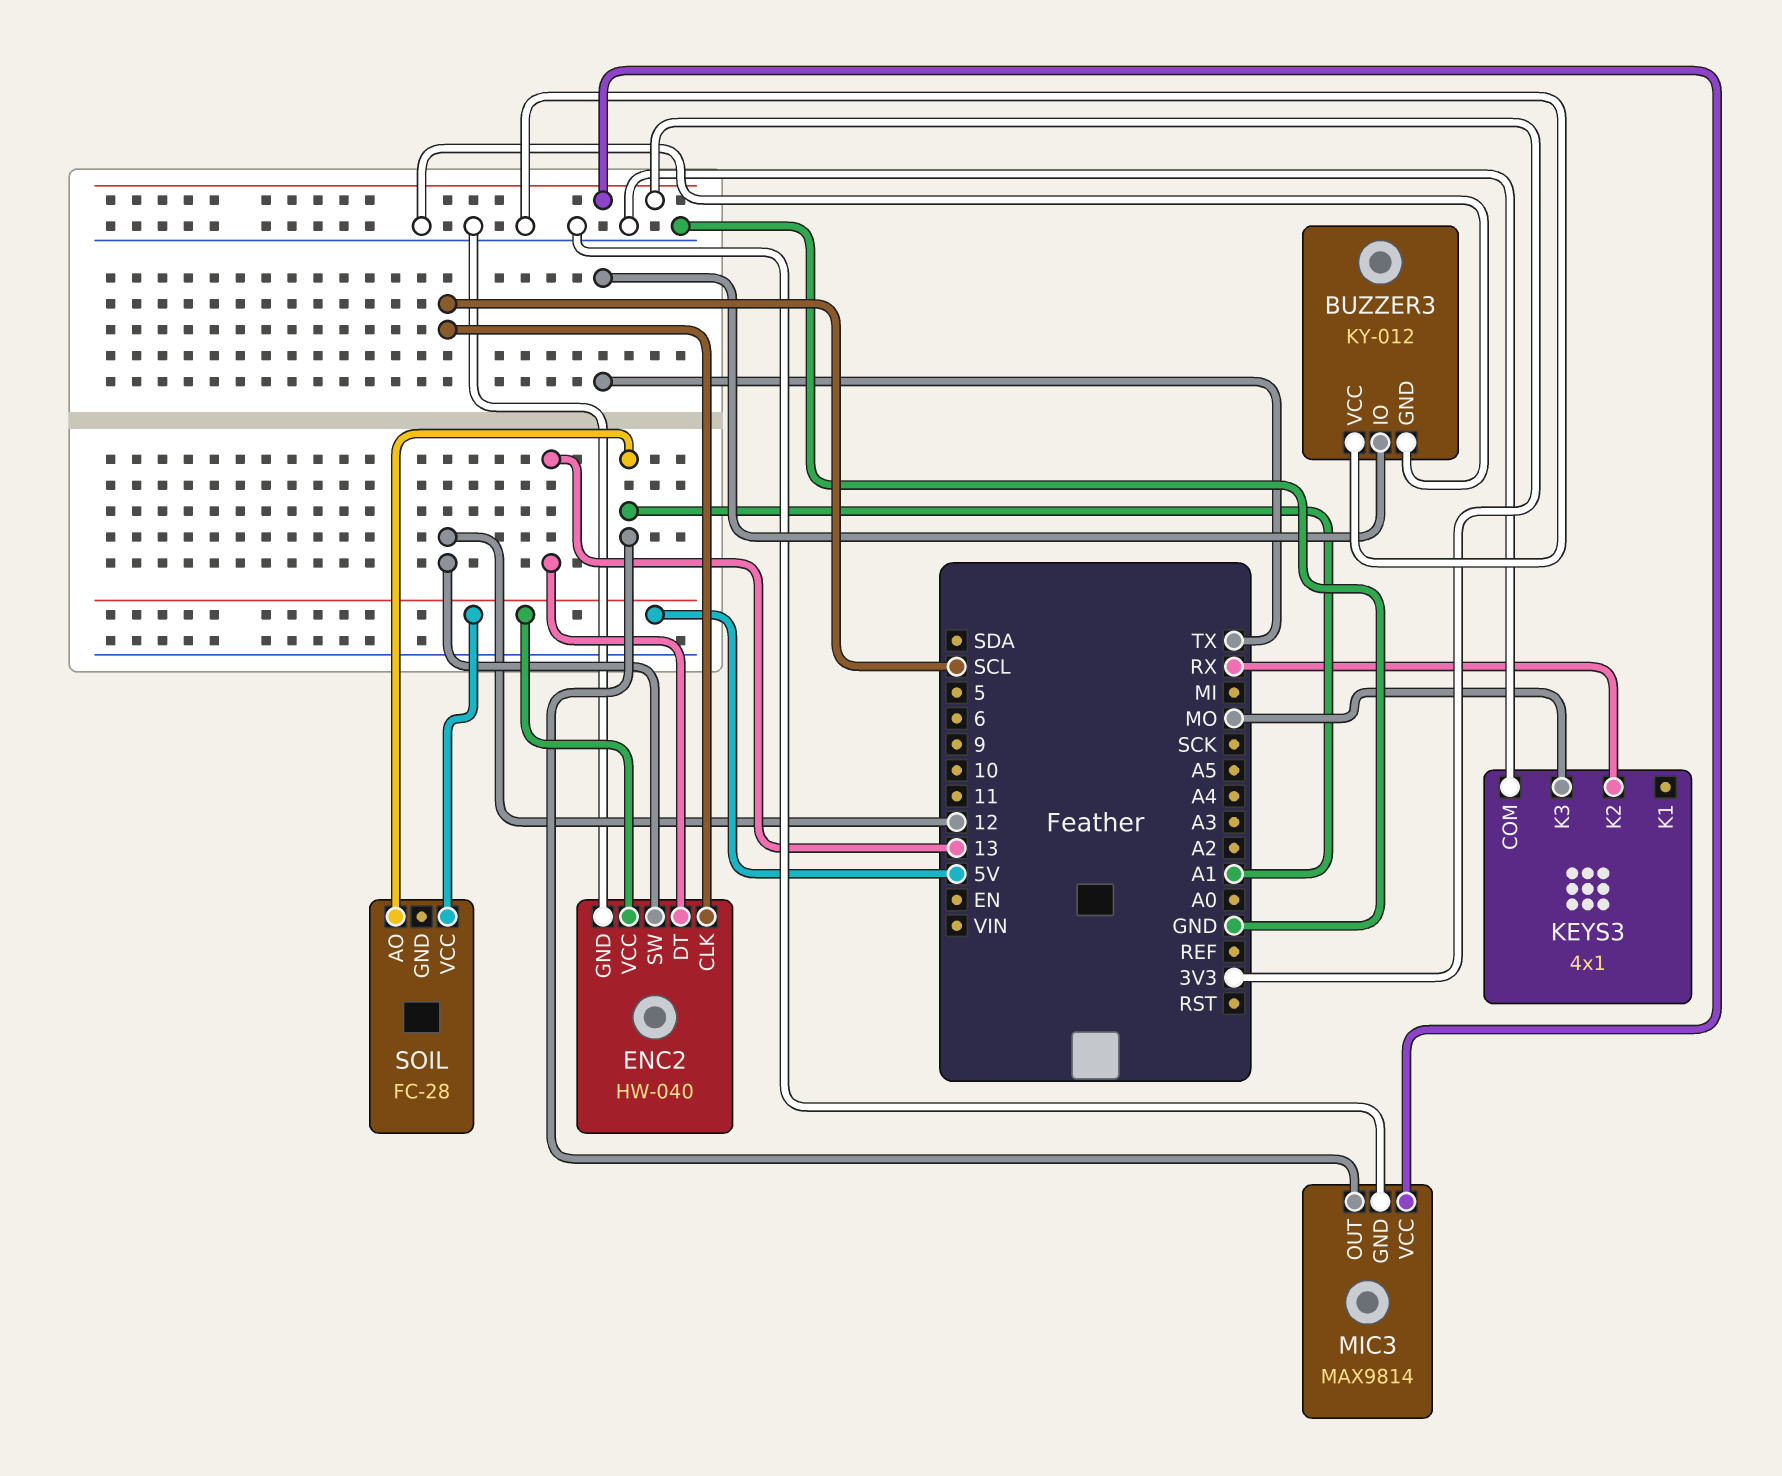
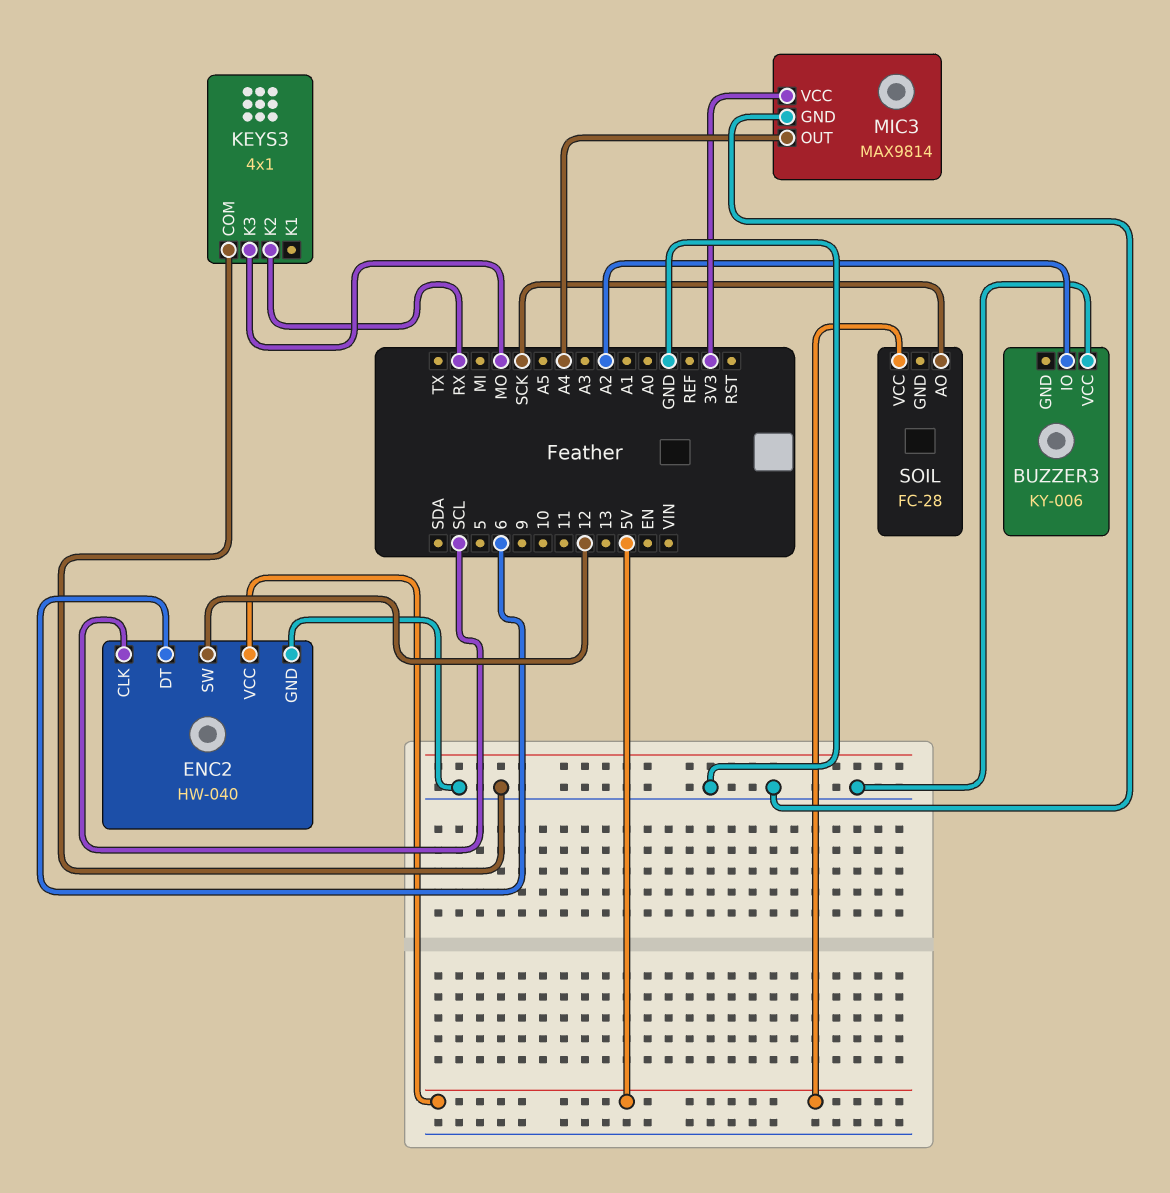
BUZZER3: KY-012 -> KY-006
BUZZER3 pin GND: GND -> none
BUZZER3 pin IO: TX -> A2
ENC2 pin DT: 13 -> 6
MIC3 pin OUT: A1 -> A4
SOIL pin AO: A1 -> SCK

